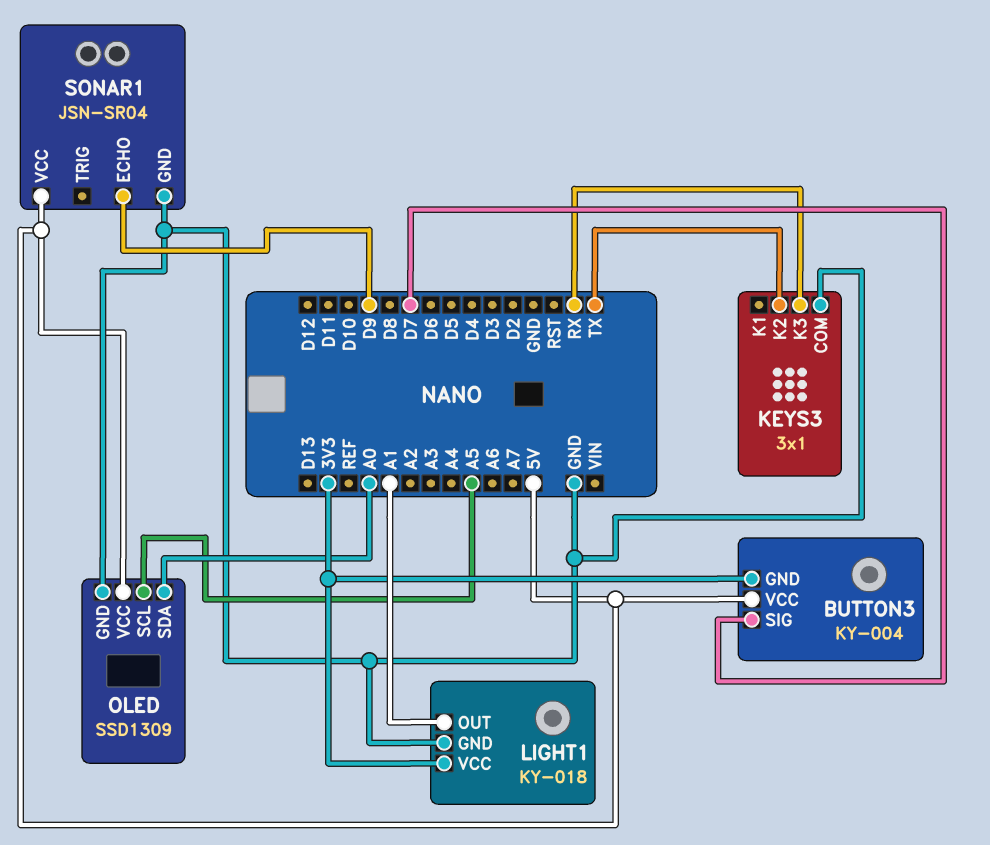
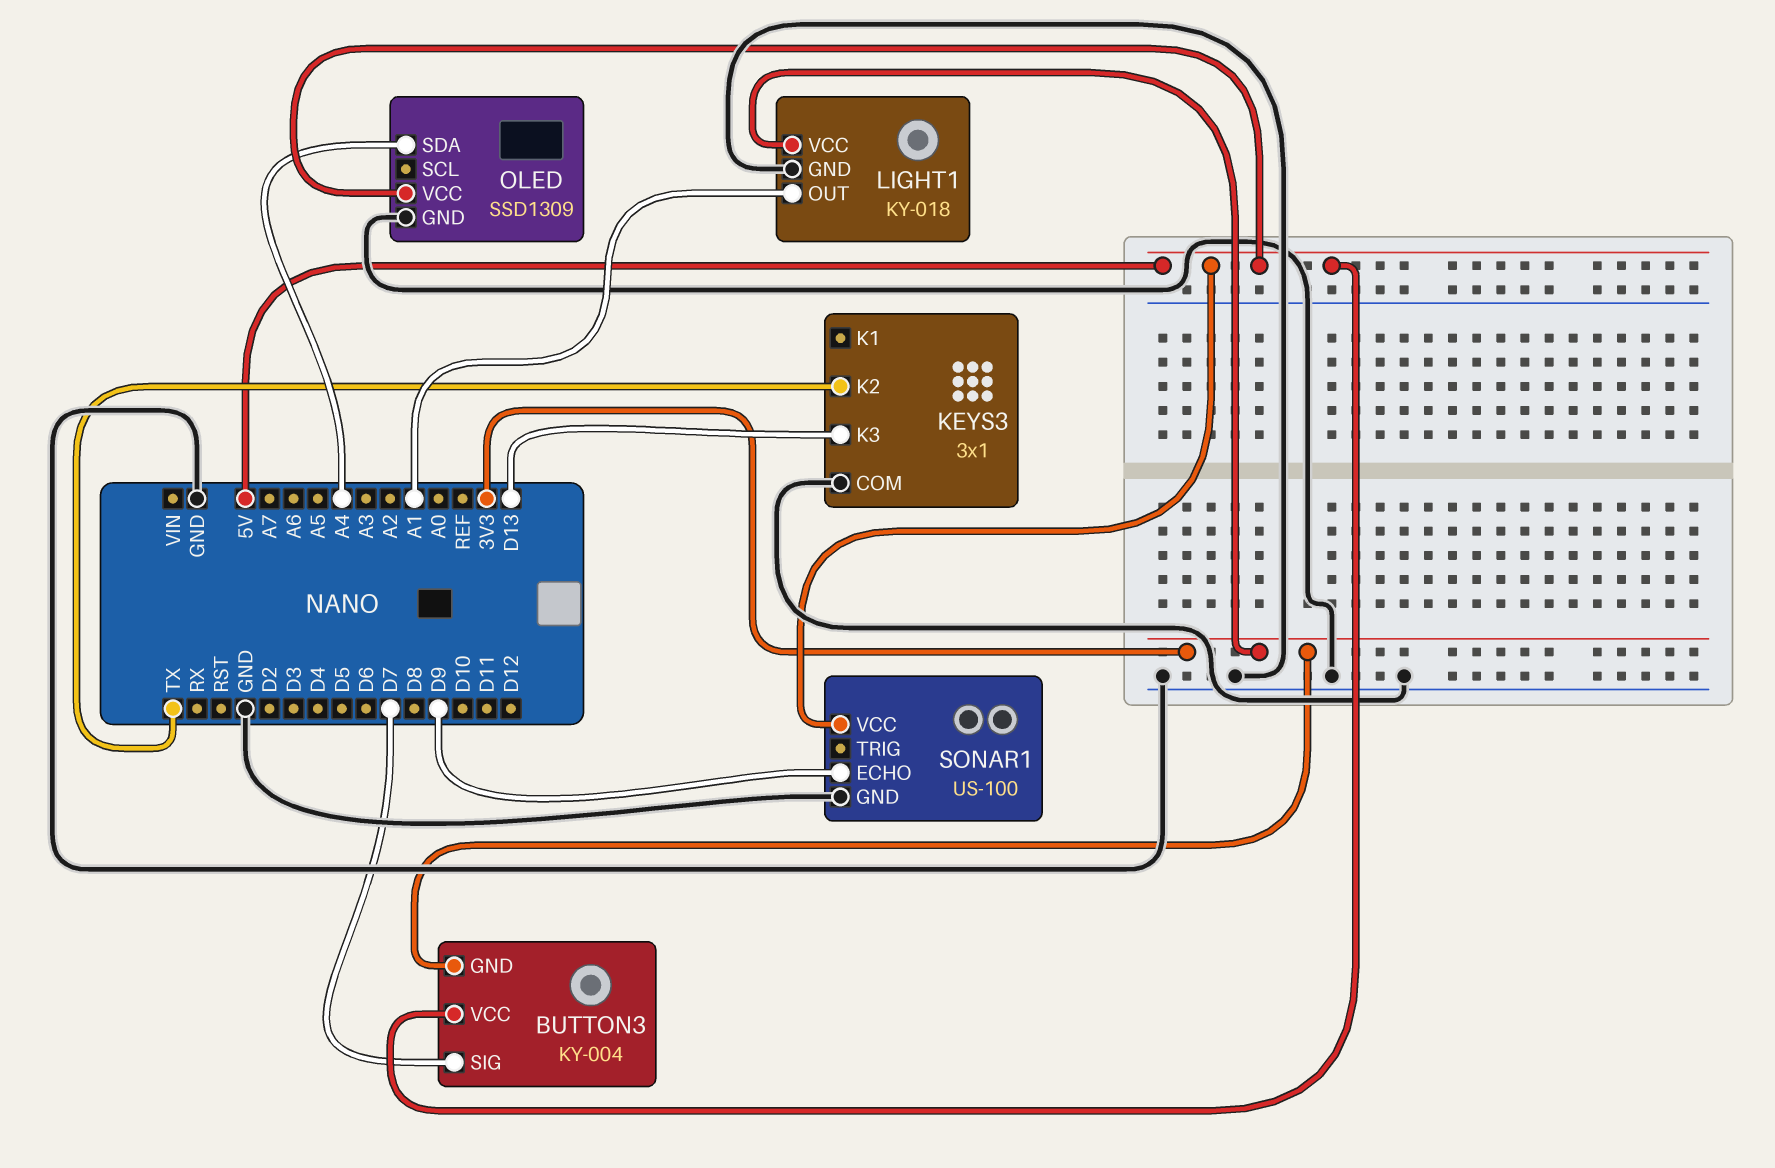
KEYS3 pin K3: RX -> D13
OLED pin SCL: A5 -> none
OLED pin SDA: A0 -> A4
SONAR1: JSN-SR04 -> US-100

